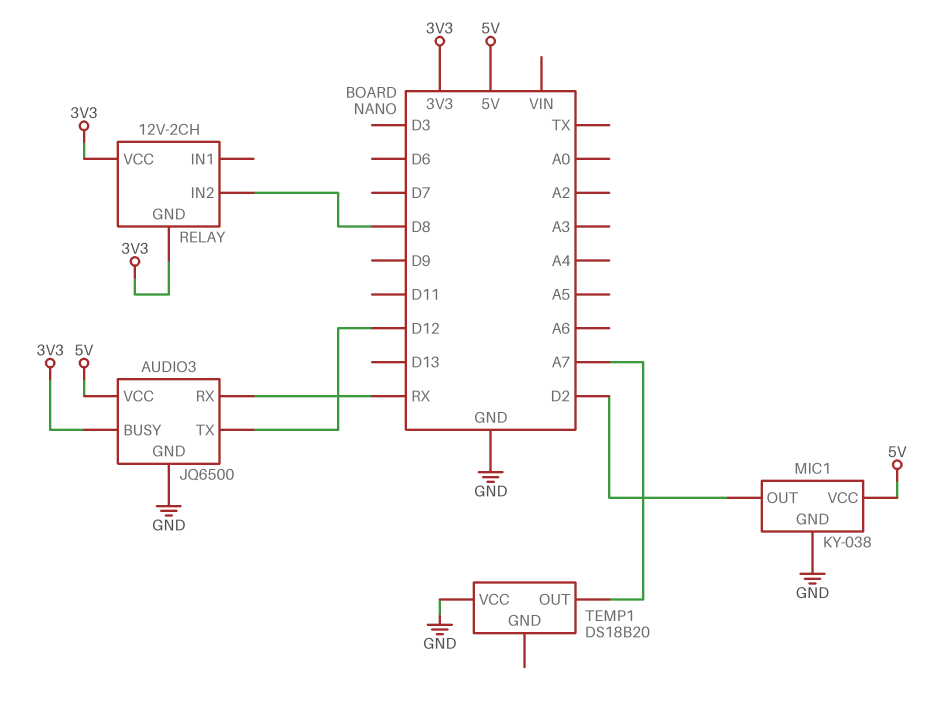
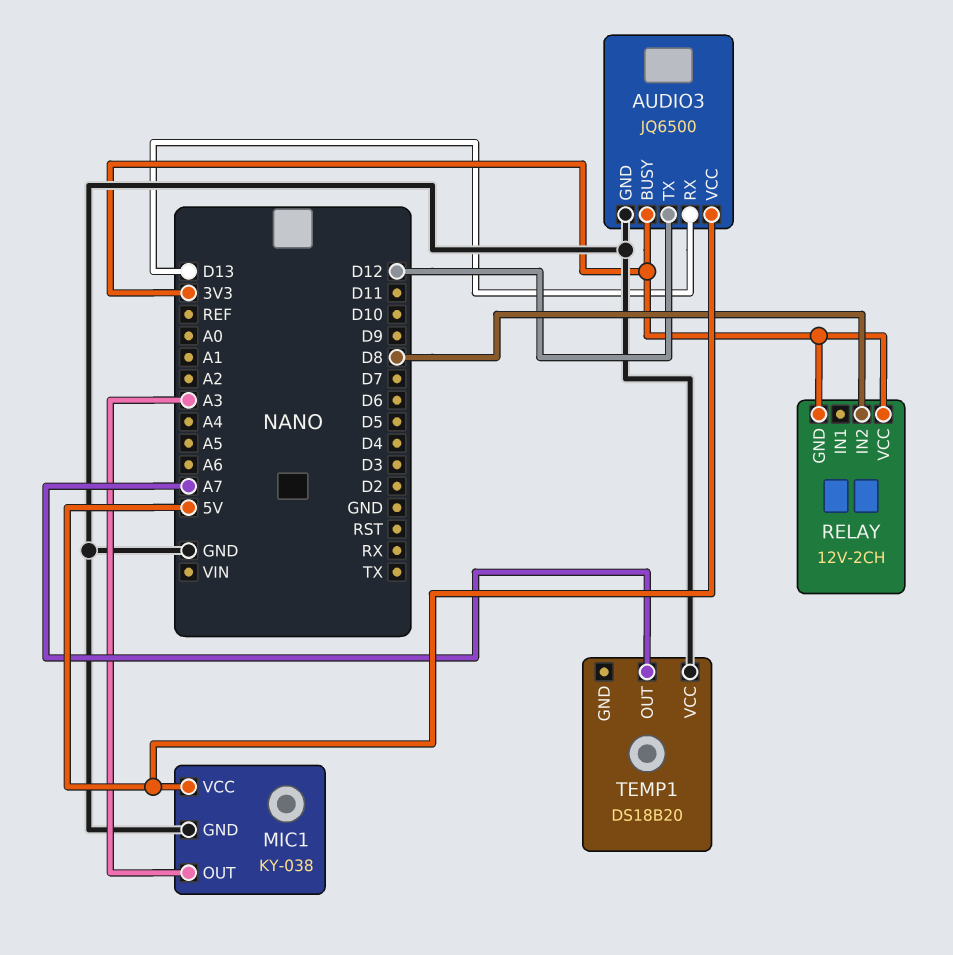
AUDIO3 pin RX: RX -> D13
MIC1 pin OUT: D2 -> A3

